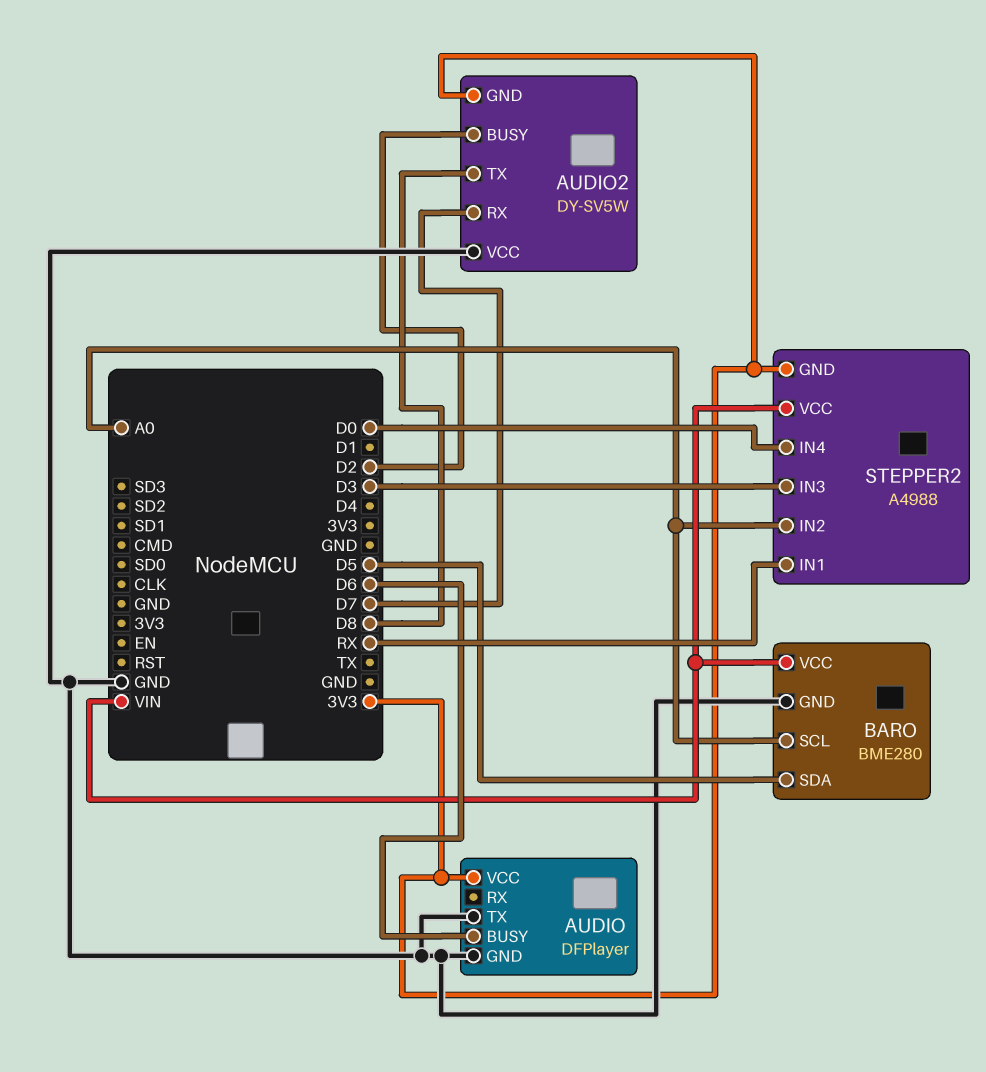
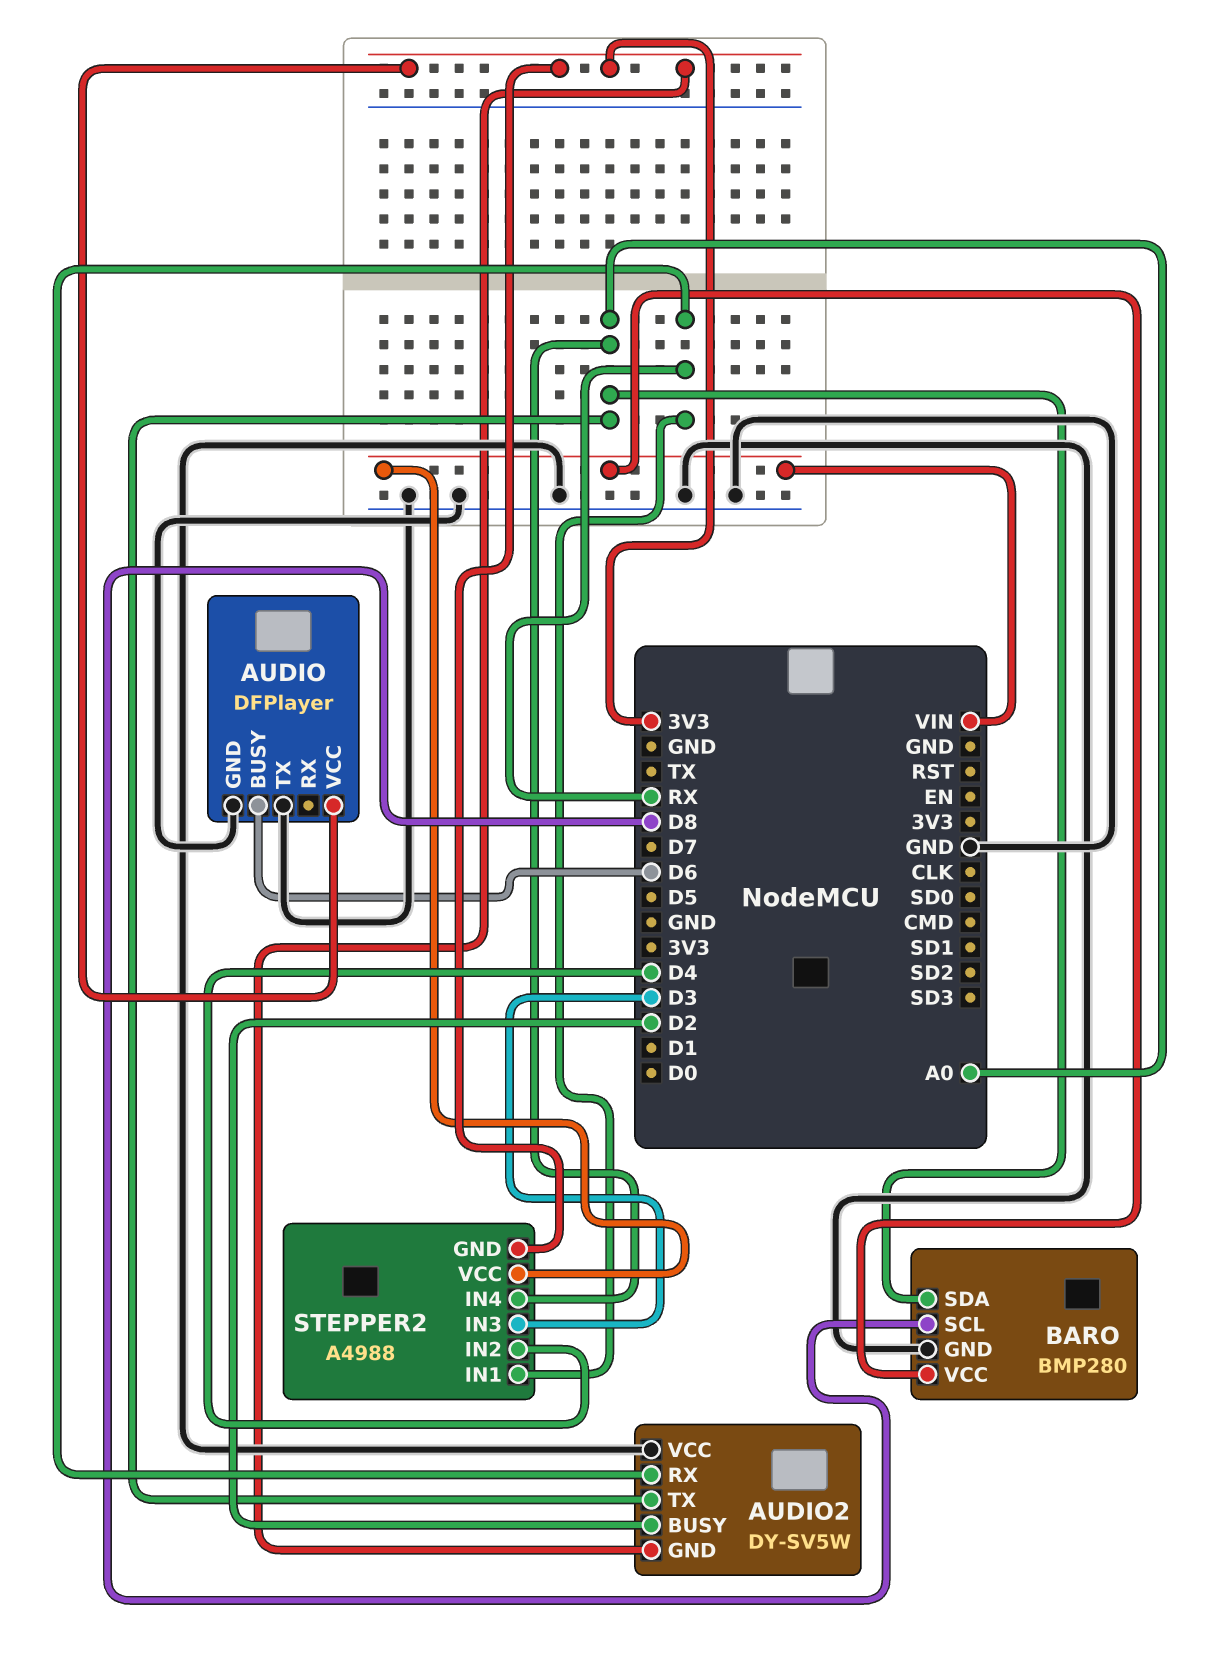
AUDIO2 pin RX: D7 -> RX
AUDIO2 pin TX: D8 -> A0
BARO: BME280 -> BMP280
BARO pin SCL: A0 -> D8
BARO pin SDA: D5 -> A0
STEPPER2 pin IN2: A0 -> D4
STEPPER2 pin IN4: D0 -> A0

